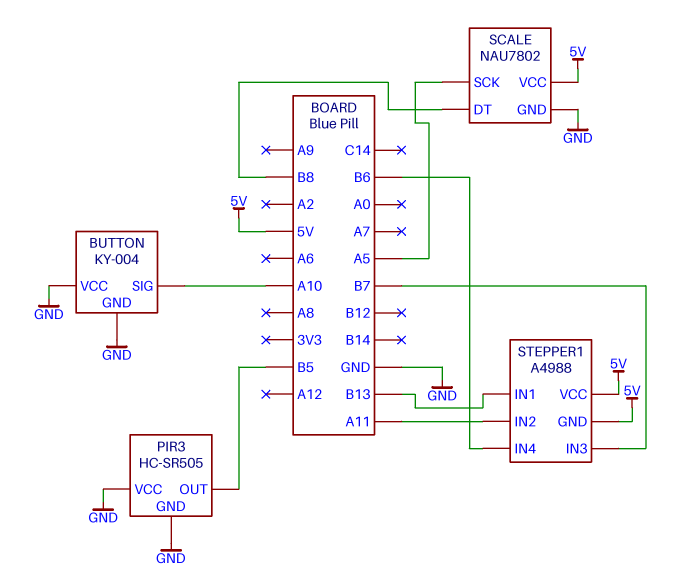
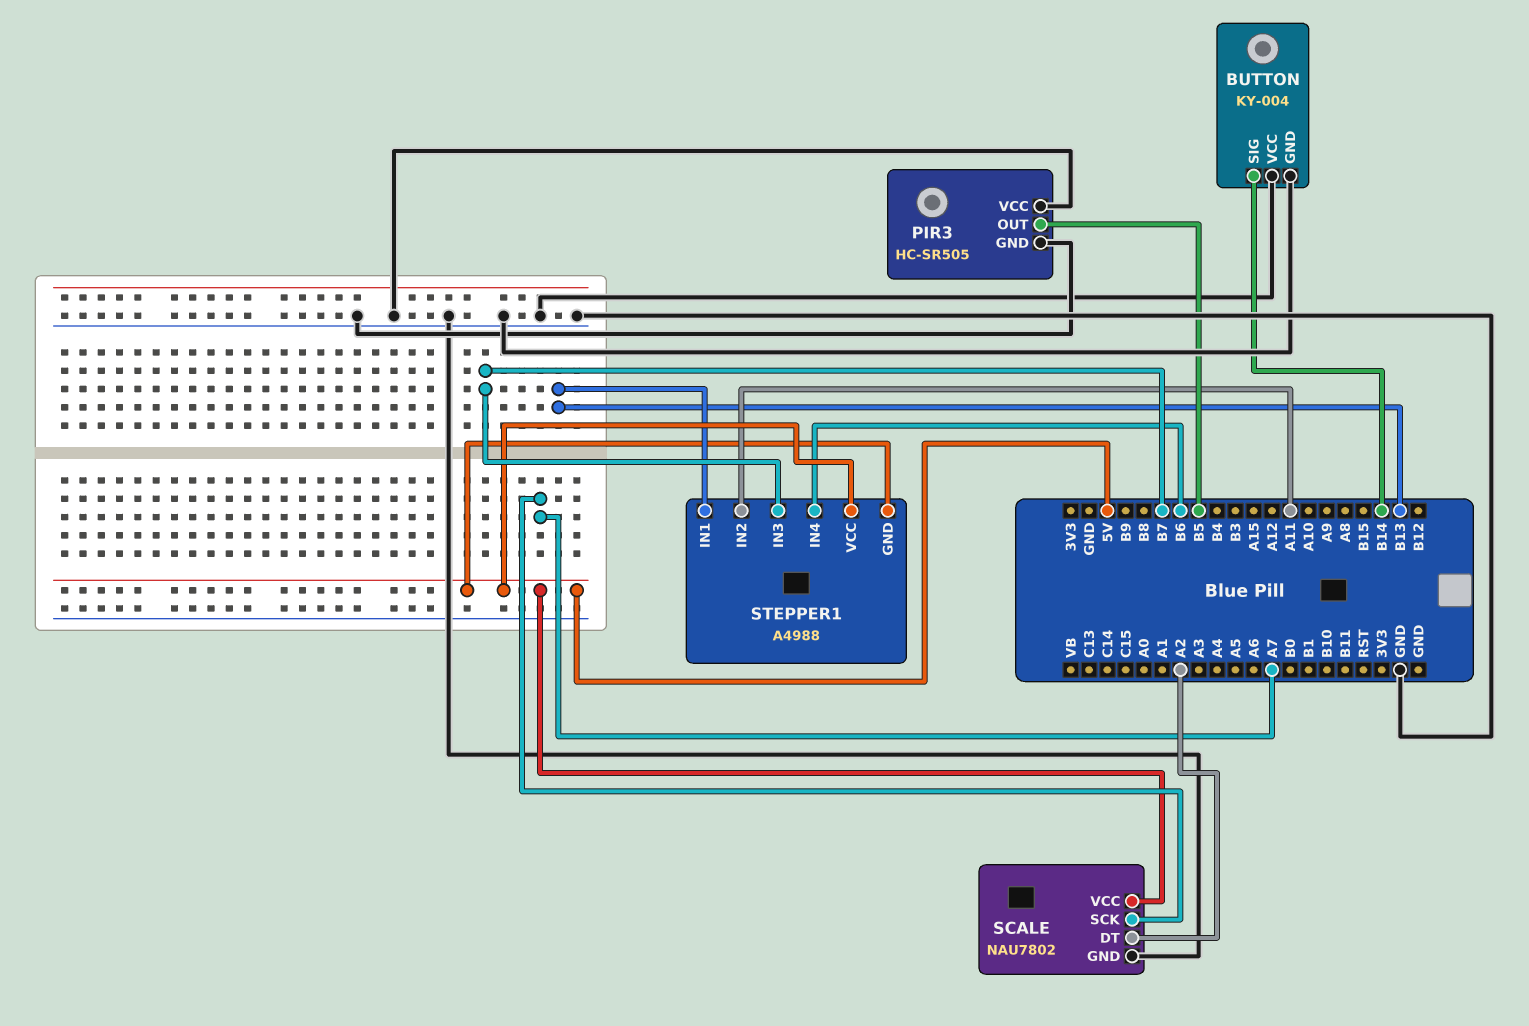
BUTTON pin SIG: A10 -> B14
SCALE pin DT: B8 -> A2
SCALE pin SCK: A5 -> A7

